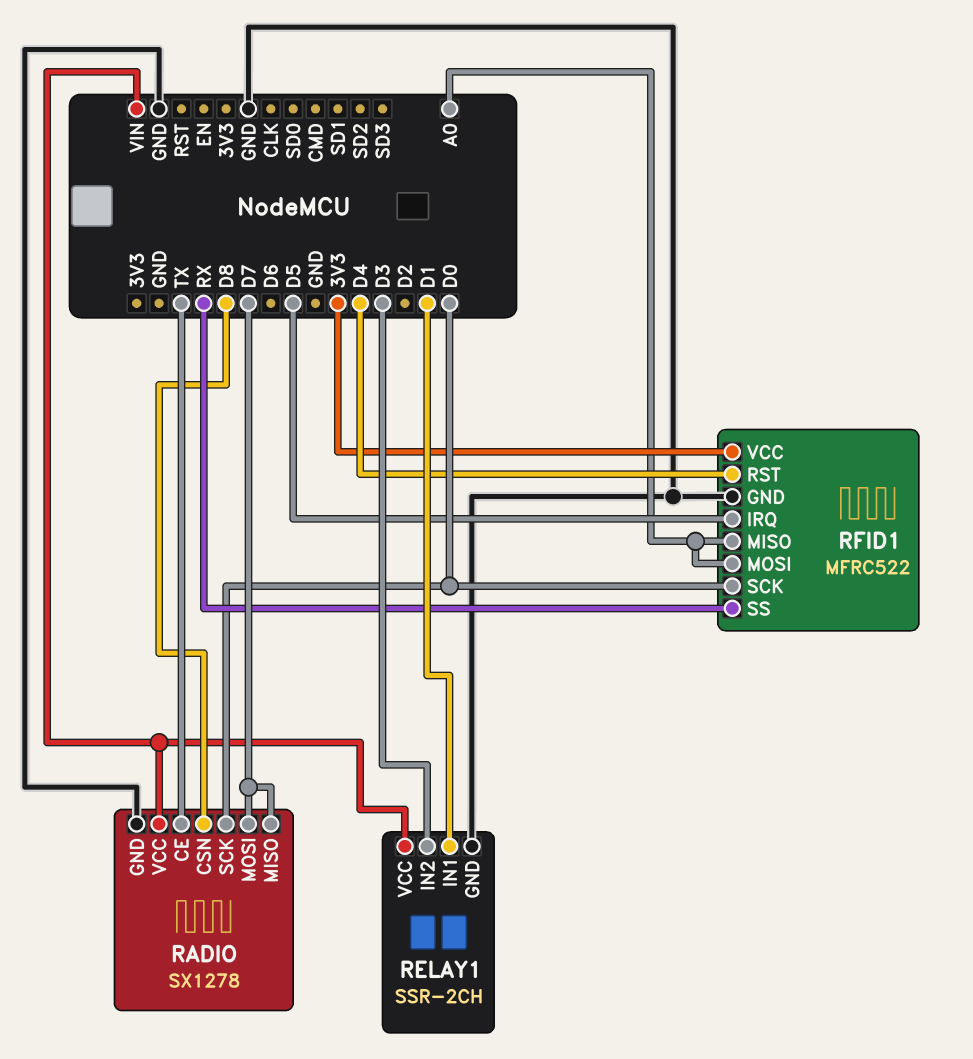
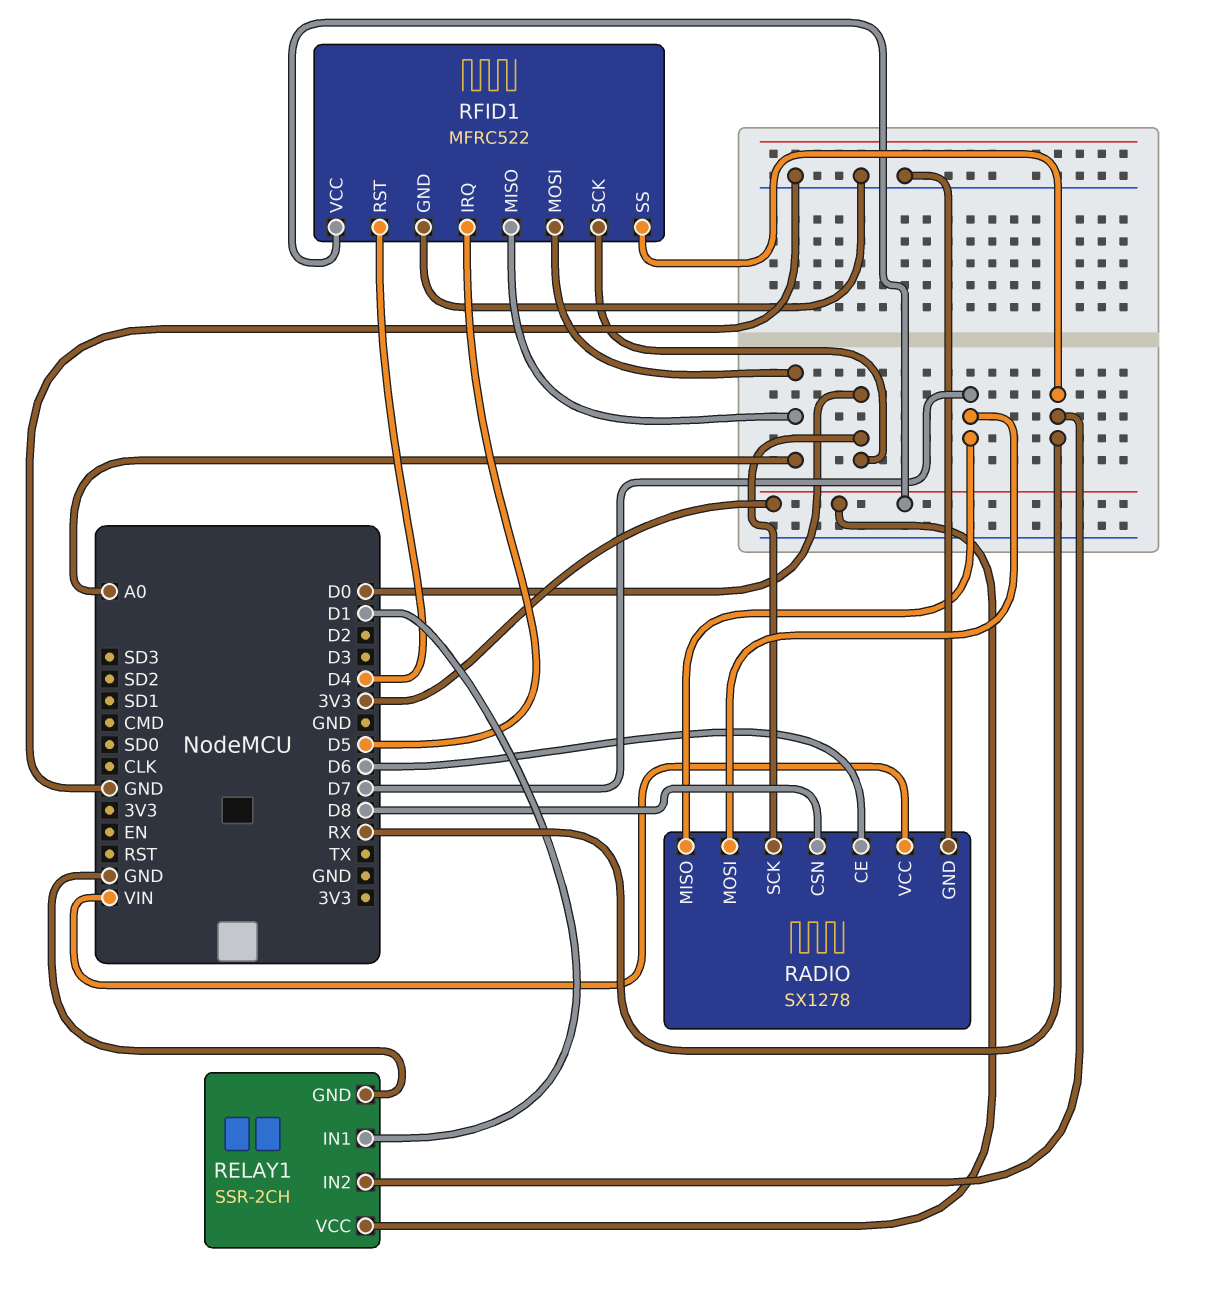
RADIO pin CE: TX -> D6
RELAY1 pin IN2: D3 -> RX
RELAY1 pin VCC: VIN -> 3V3

